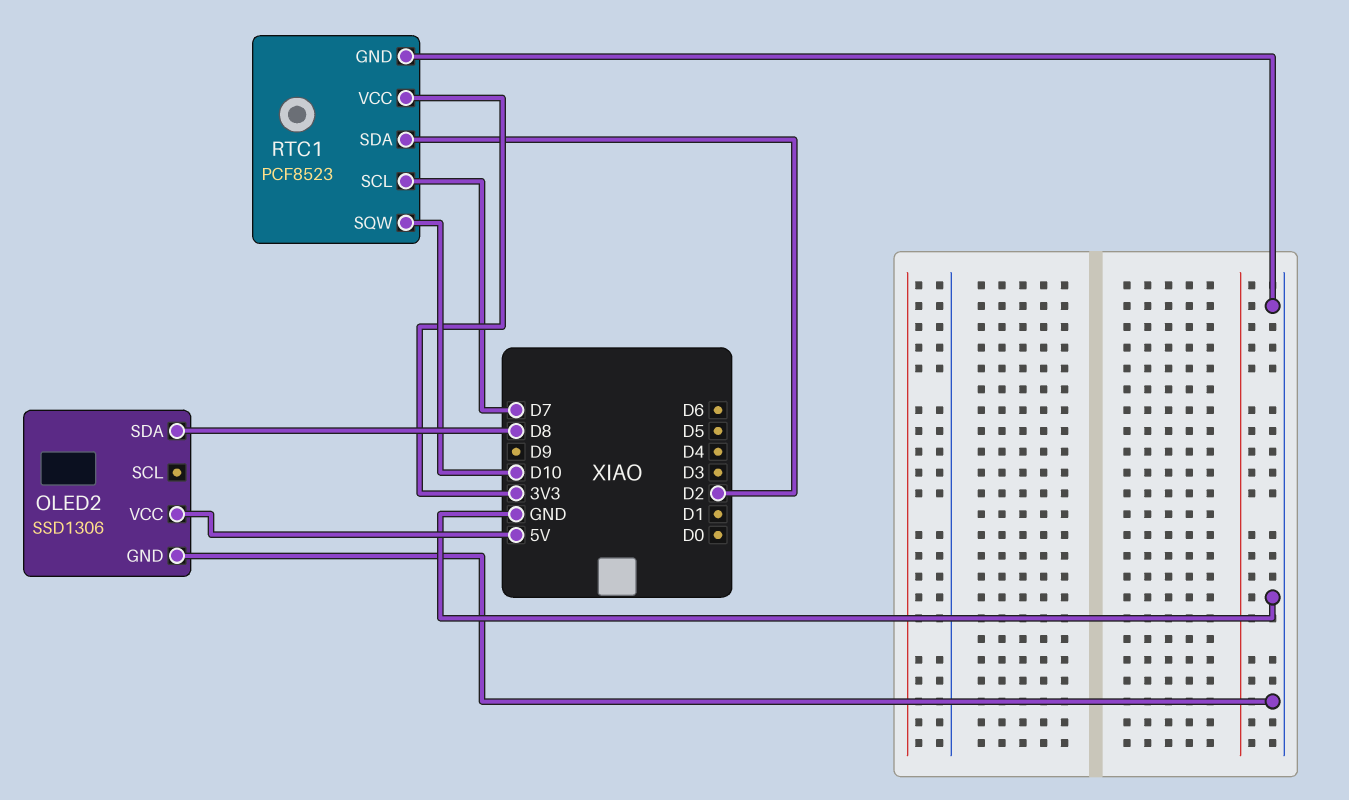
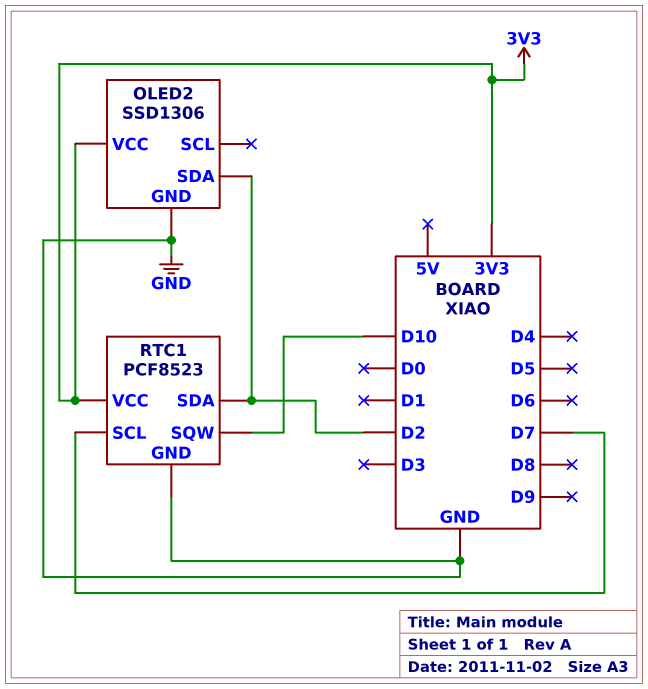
OLED2 pin SDA: D8 -> D2
OLED2 pin VCC: 5V -> 3V3

